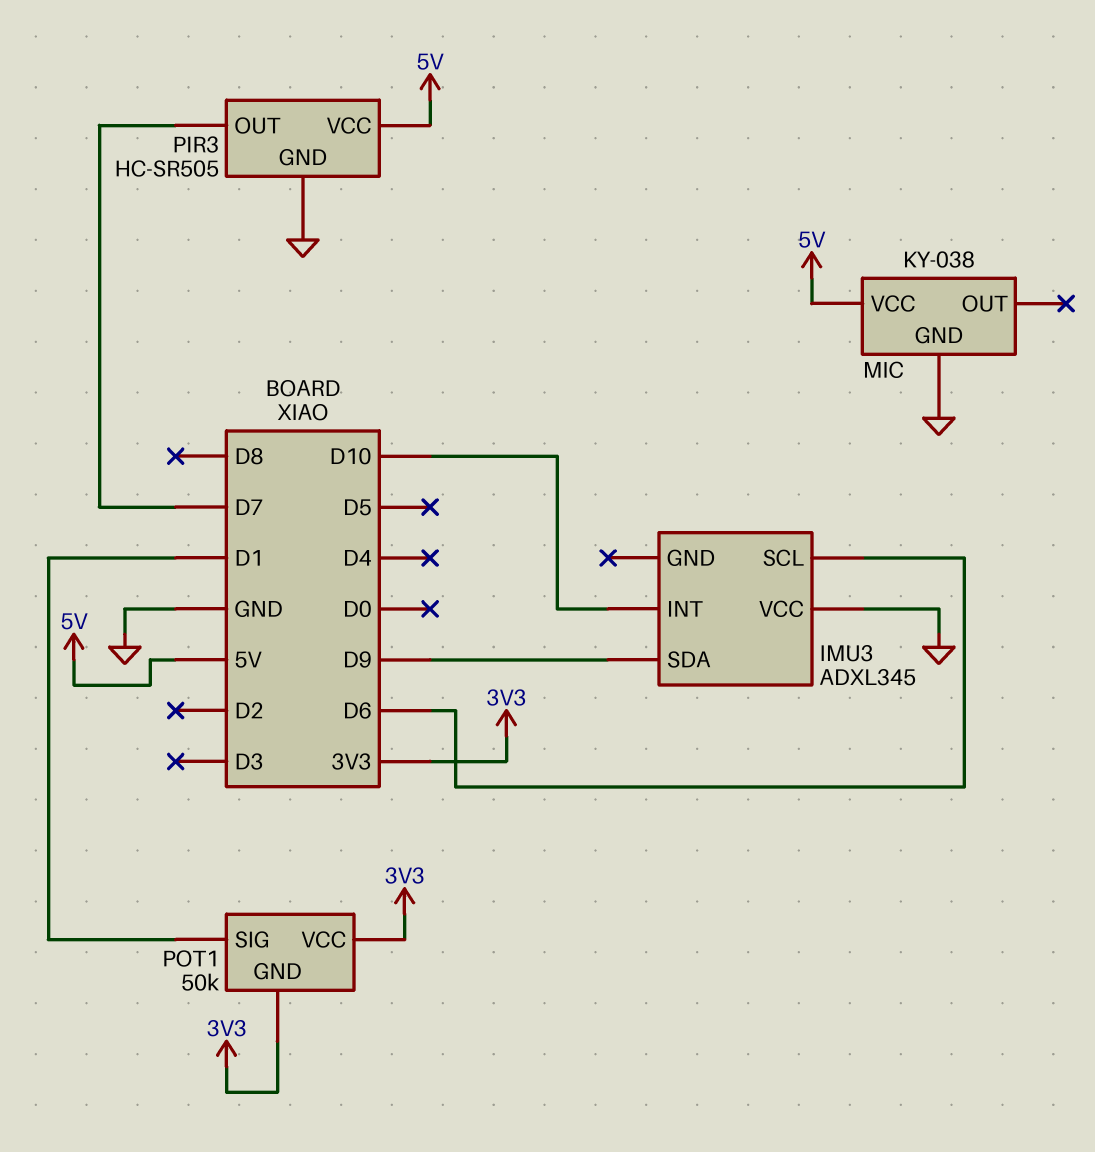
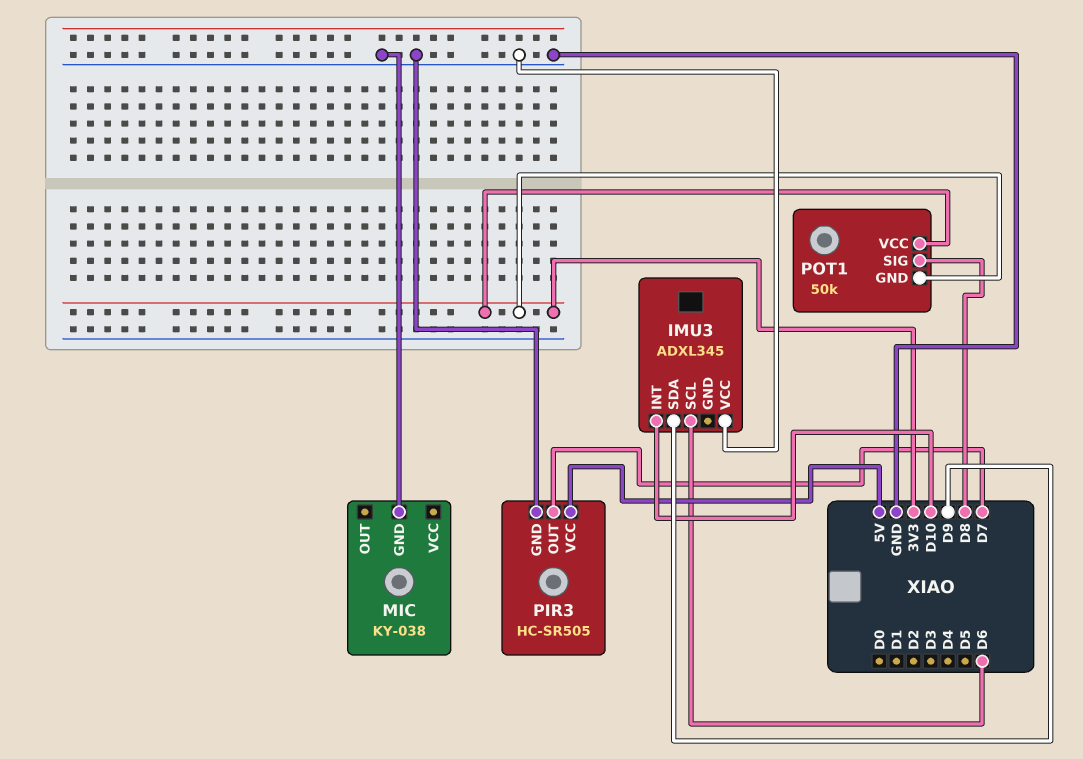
MIC pin VCC: 5V -> none
POT1 pin SIG: D1 -> D8

